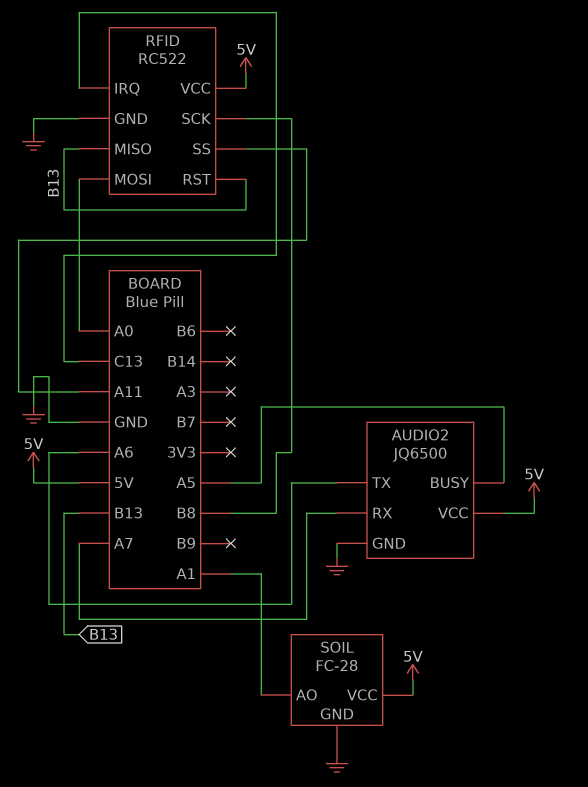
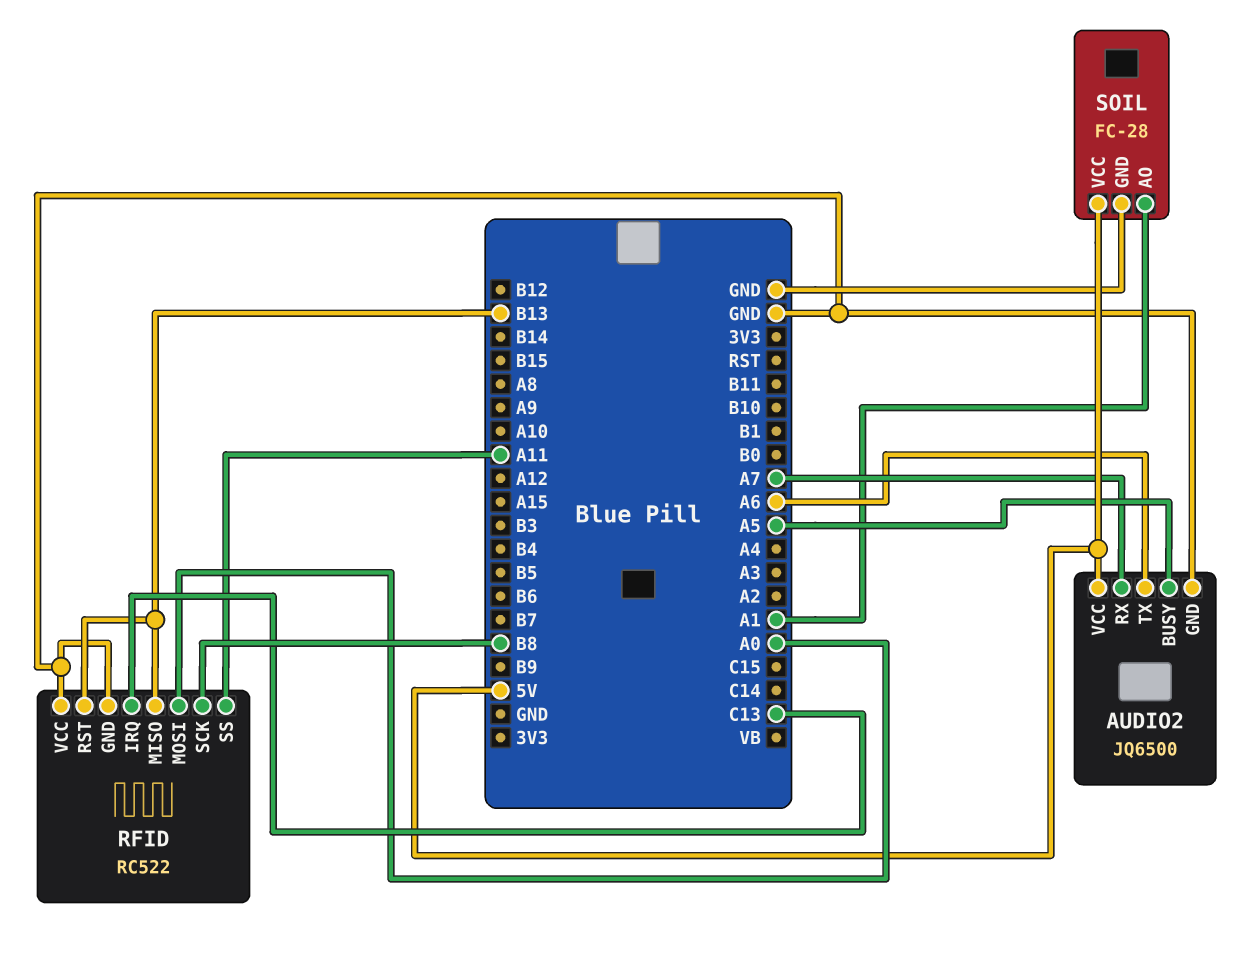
RFID pin VCC: 5V -> GND

